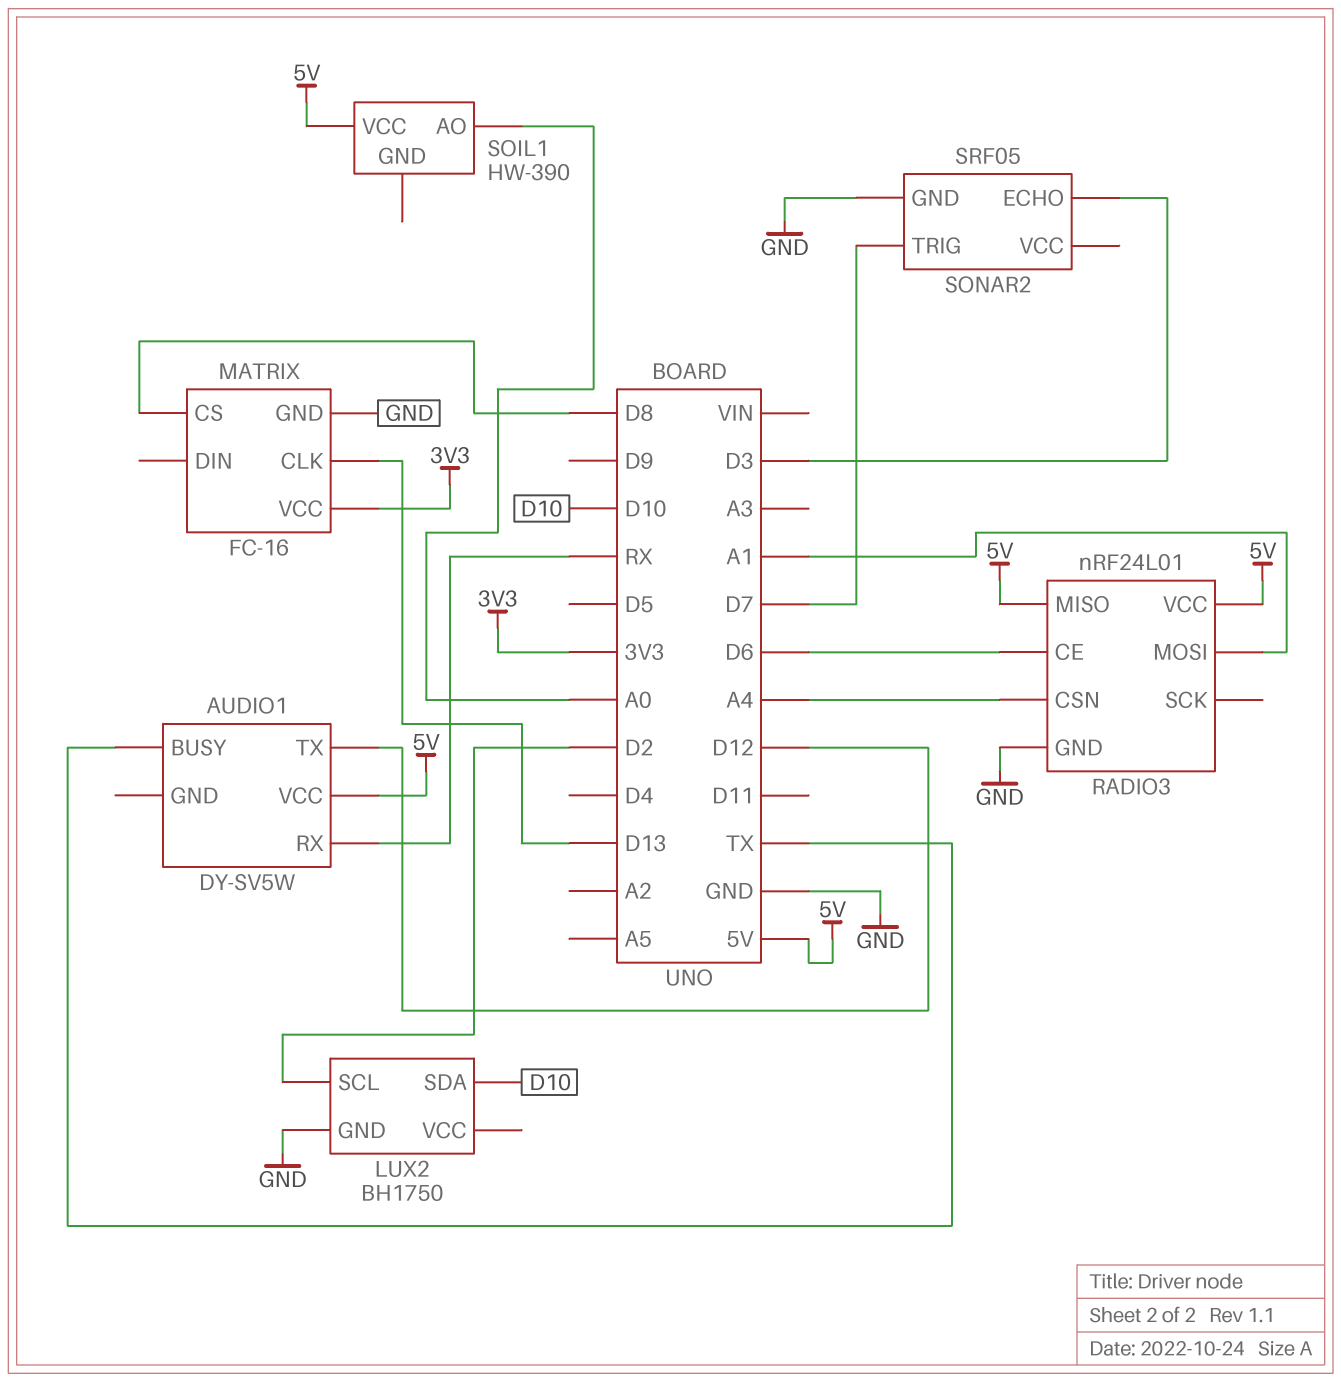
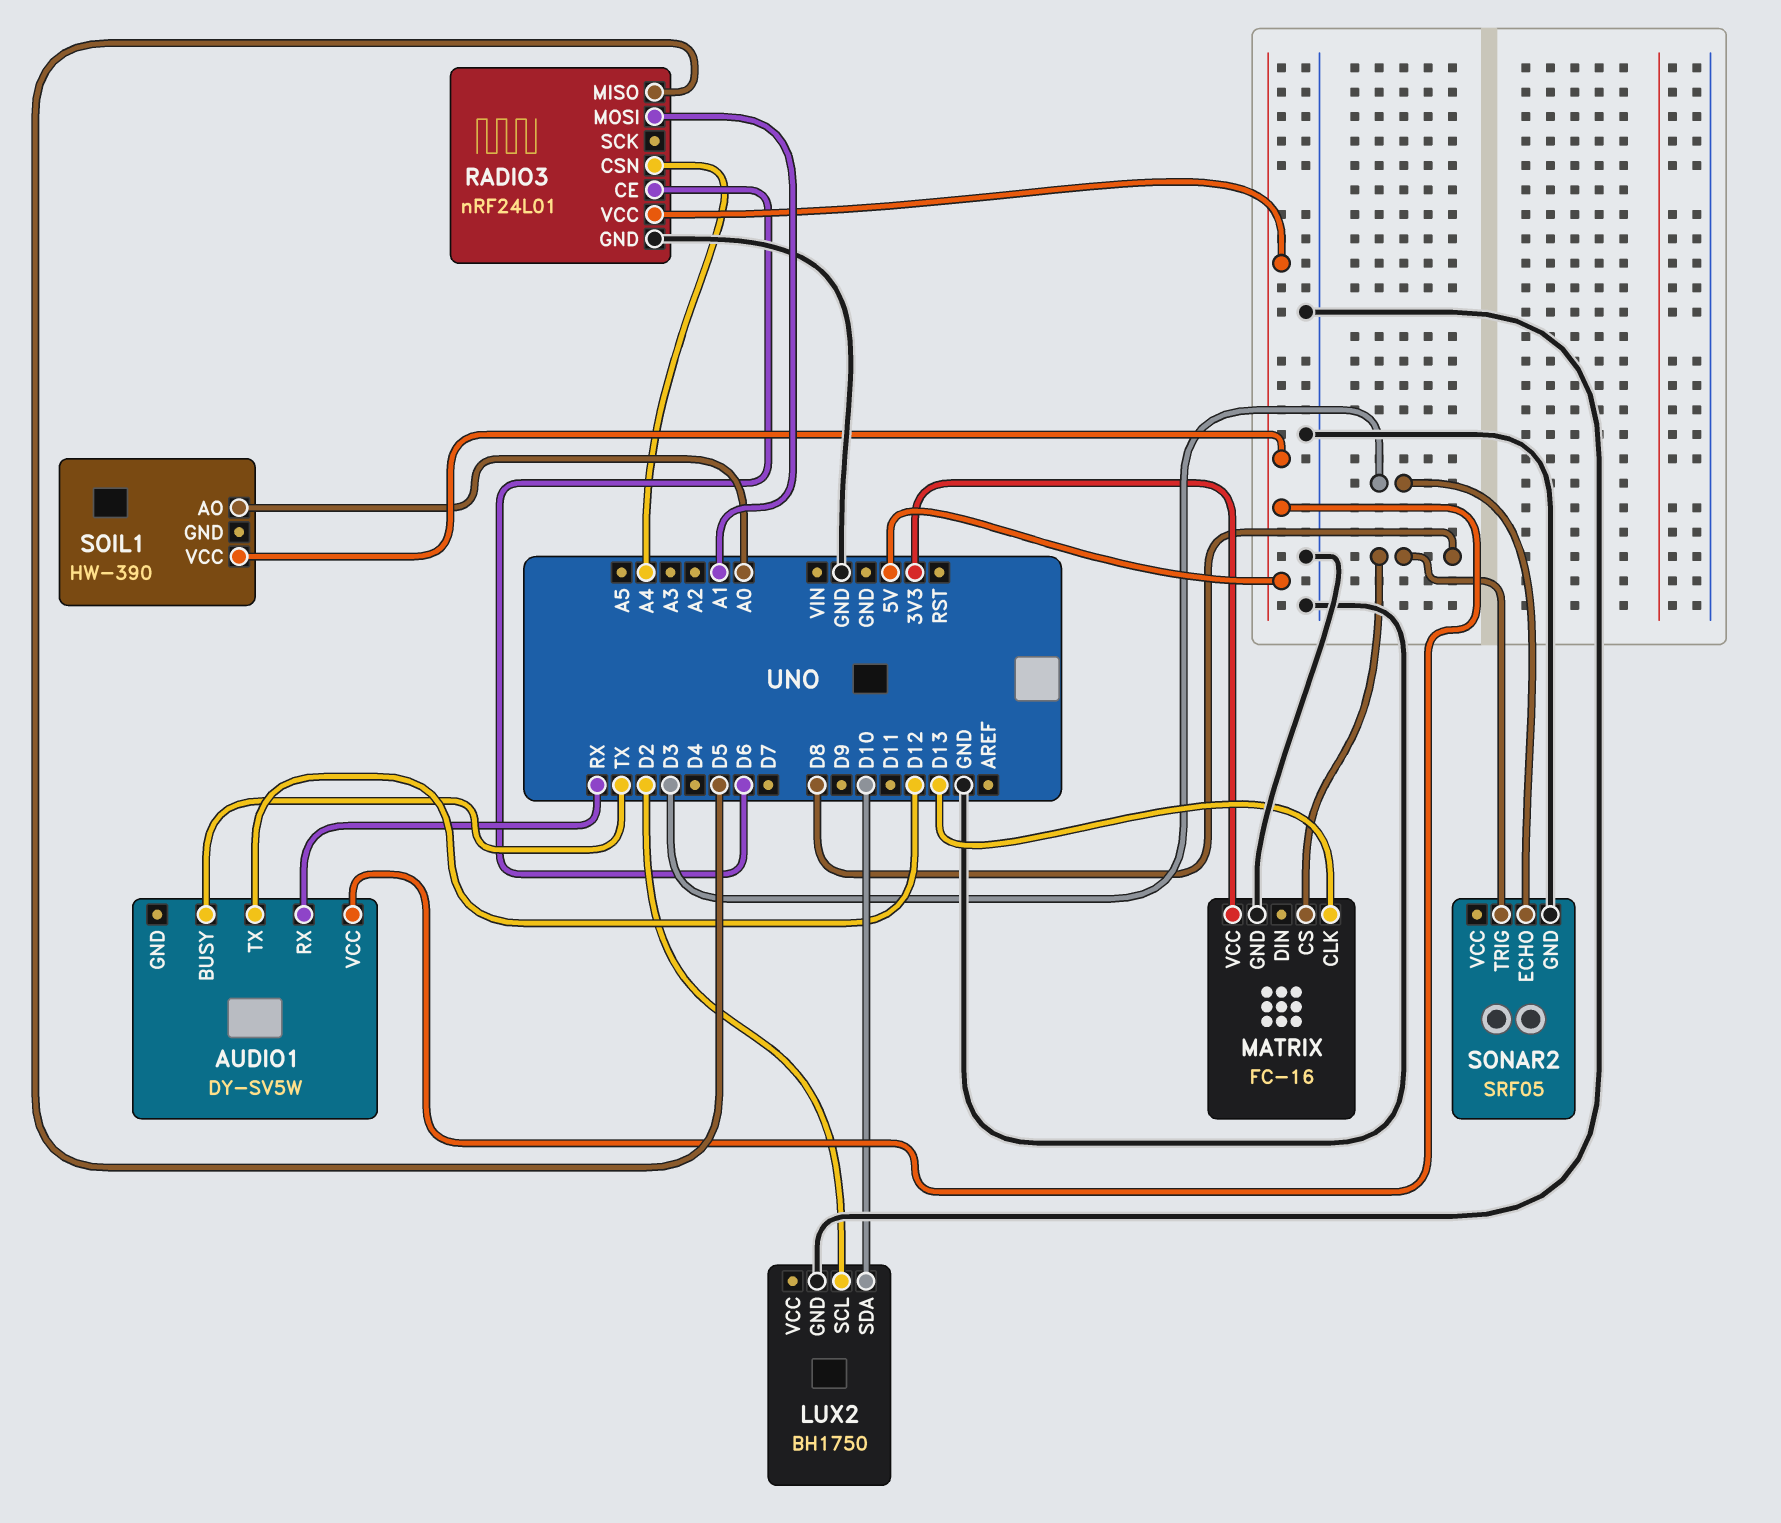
RADIO3 pin MISO: 5V -> D5
SONAR2 pin TRIG: D7 -> D8

